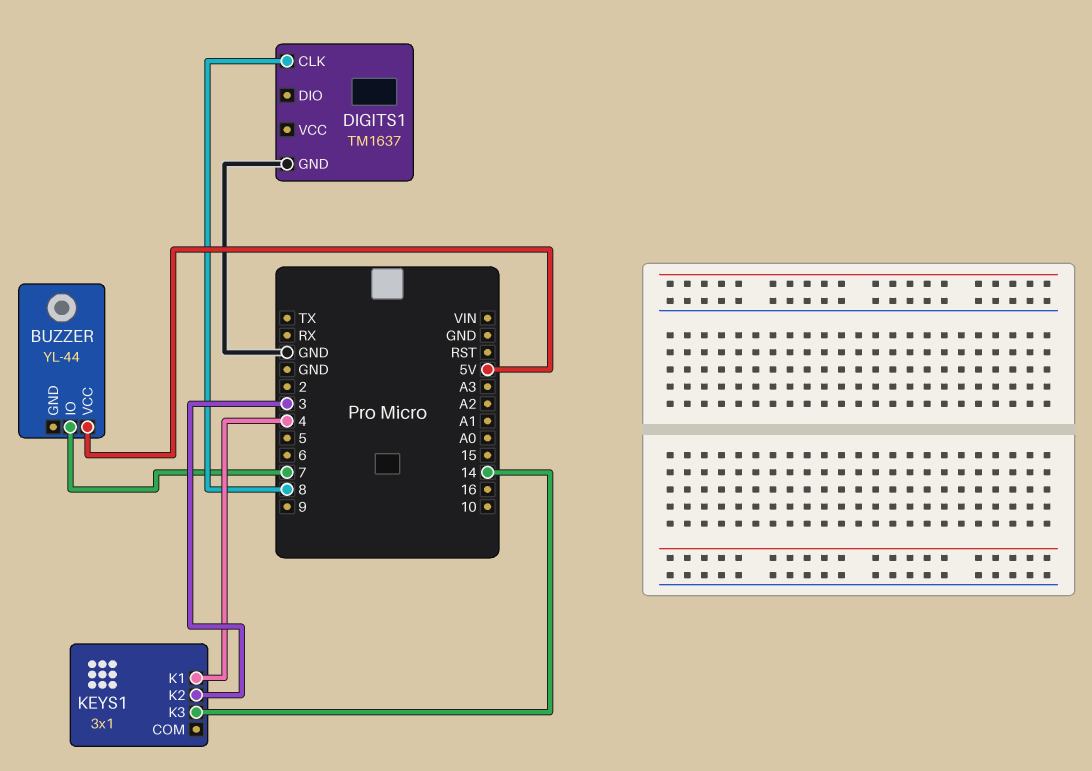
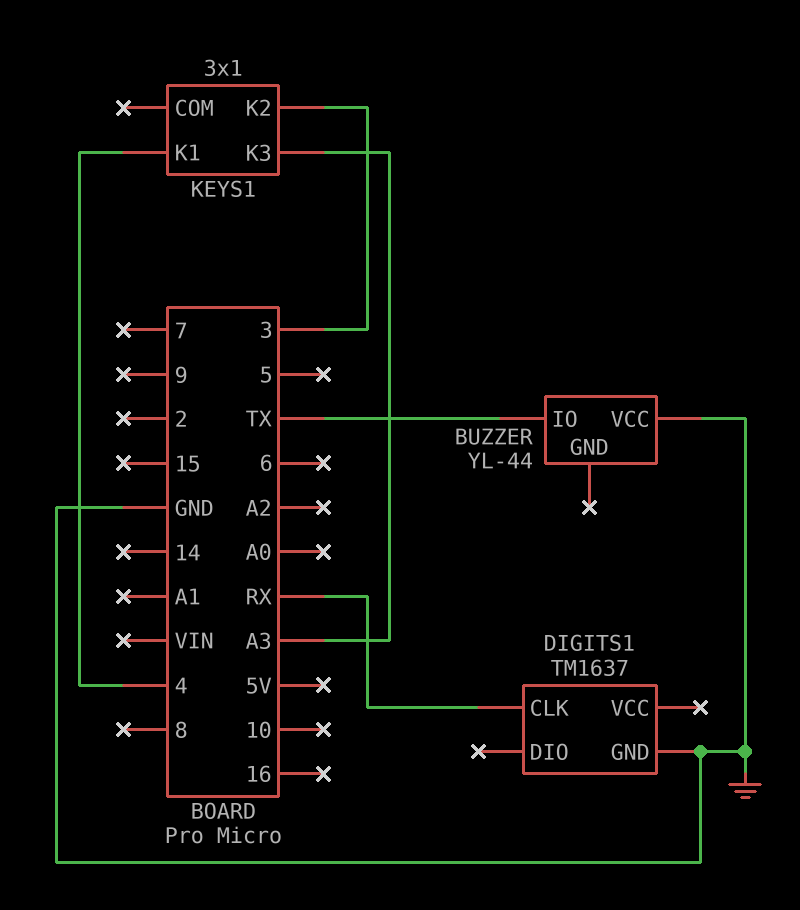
BUZZER pin IO: 7 -> TX
BUZZER pin VCC: 5V -> GND
DIGITS1 pin CLK: 8 -> RX
KEYS1 pin K3: 14 -> A3

